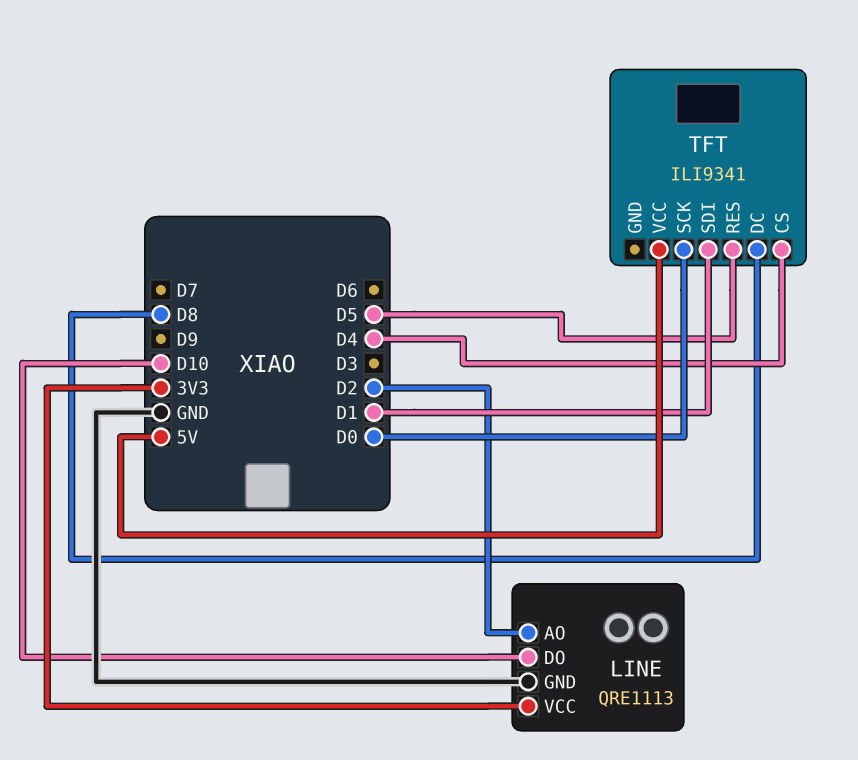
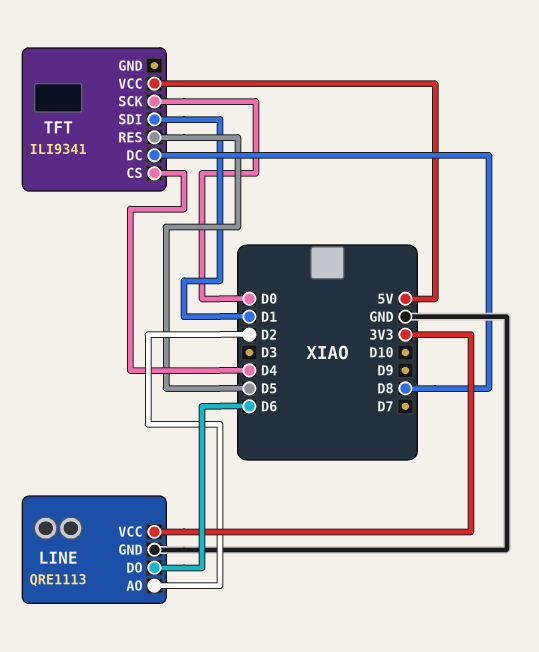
LINE pin DO: D10 -> D6

